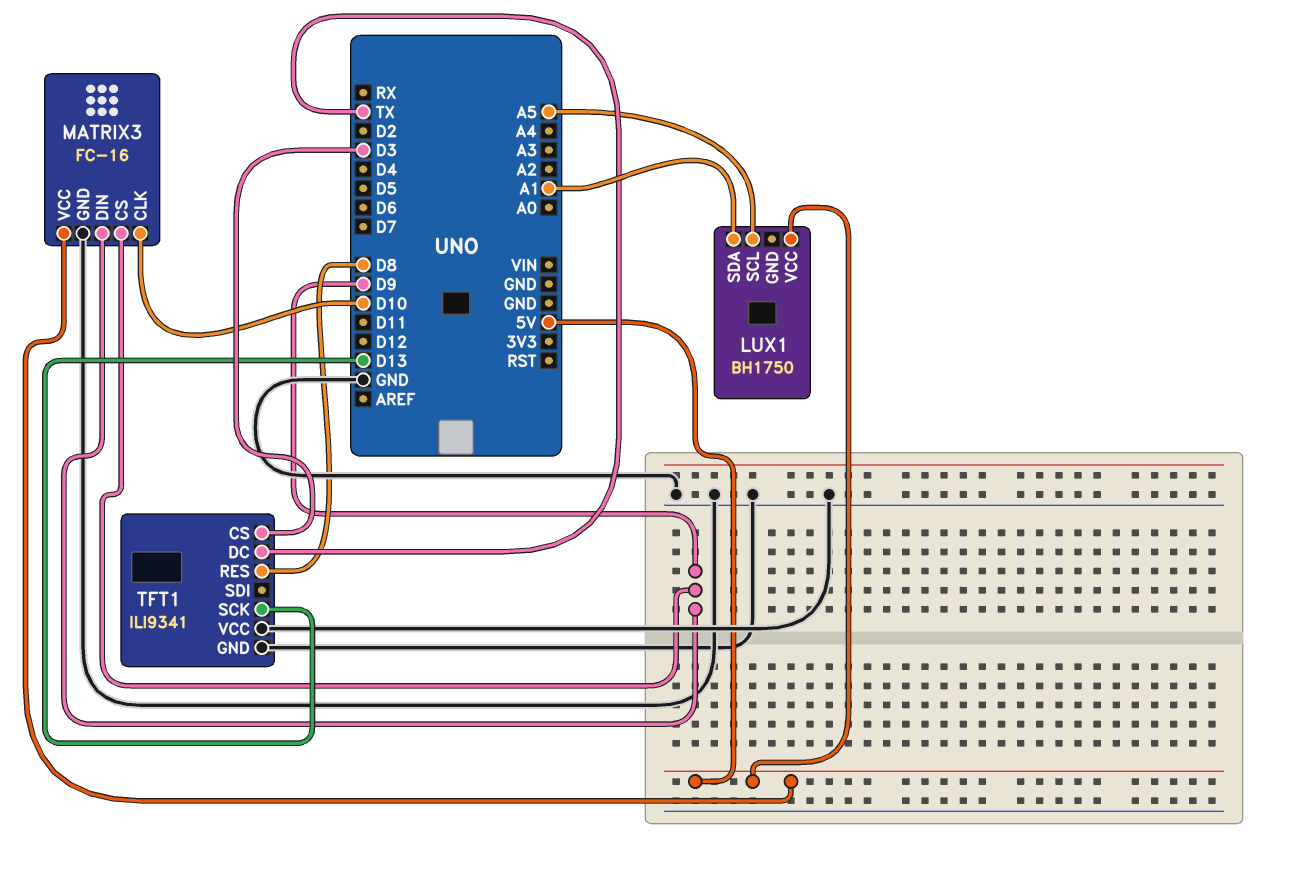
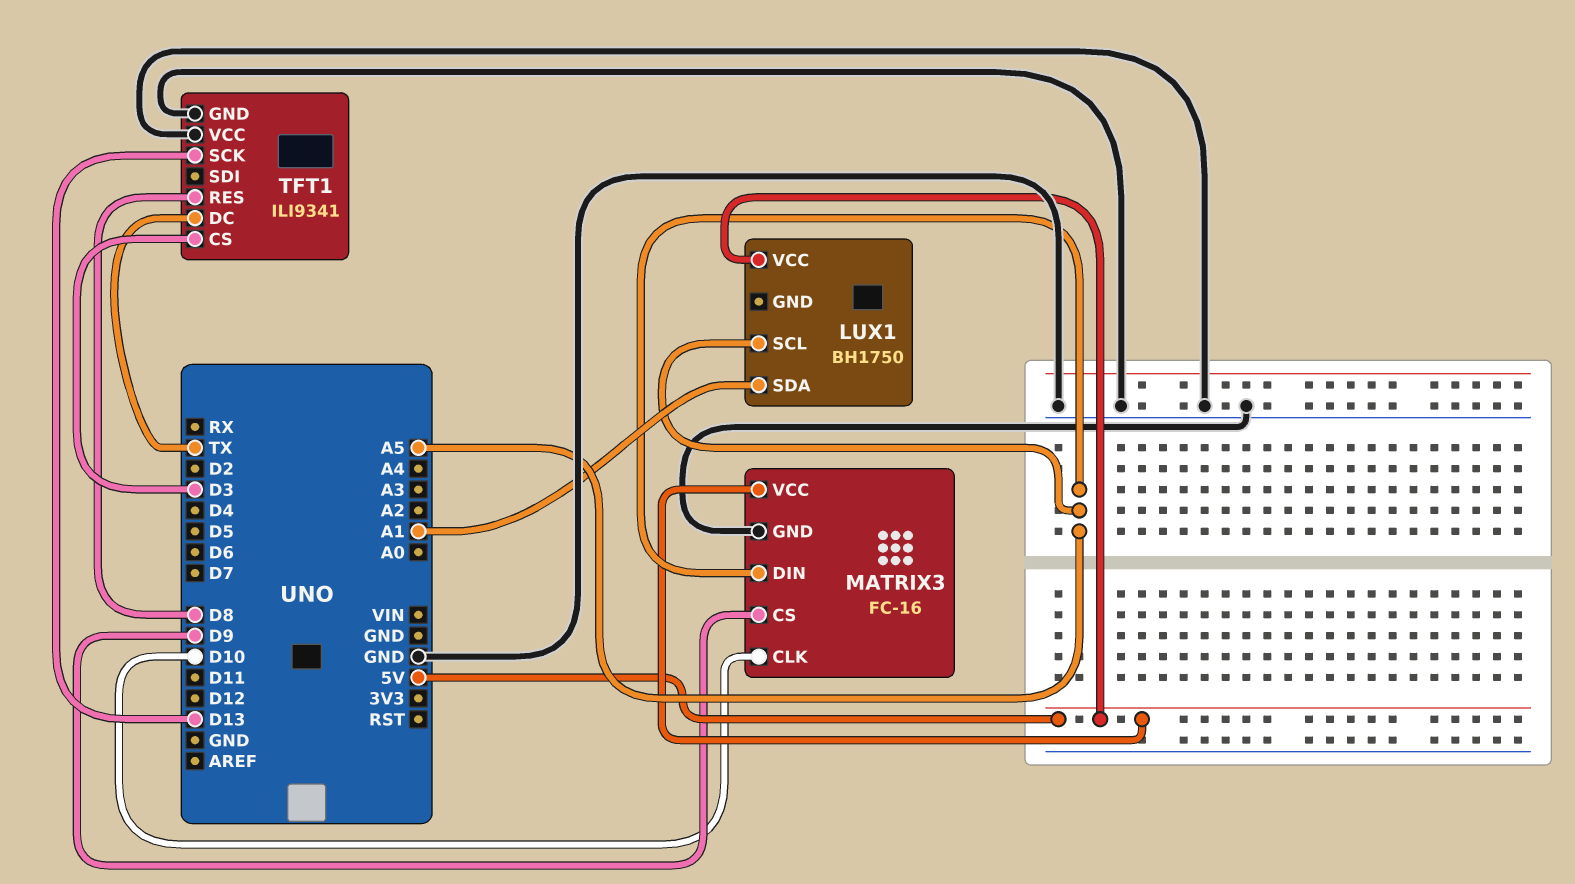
MATRIX3 pin DIN: D9 -> A5

